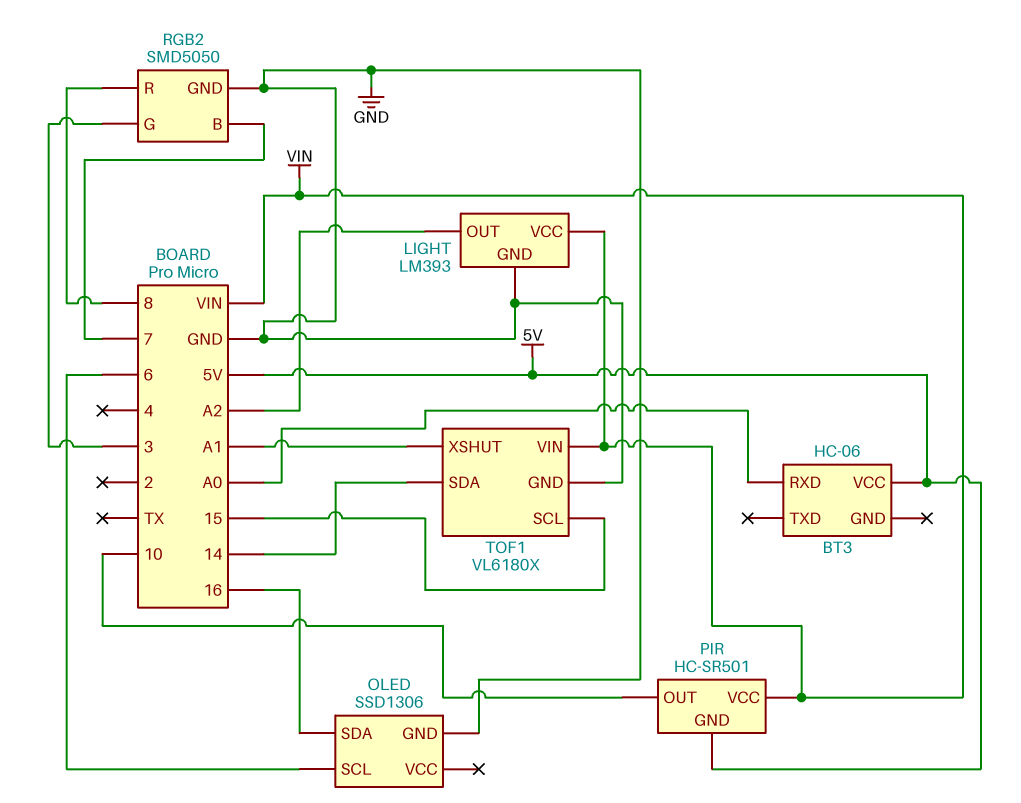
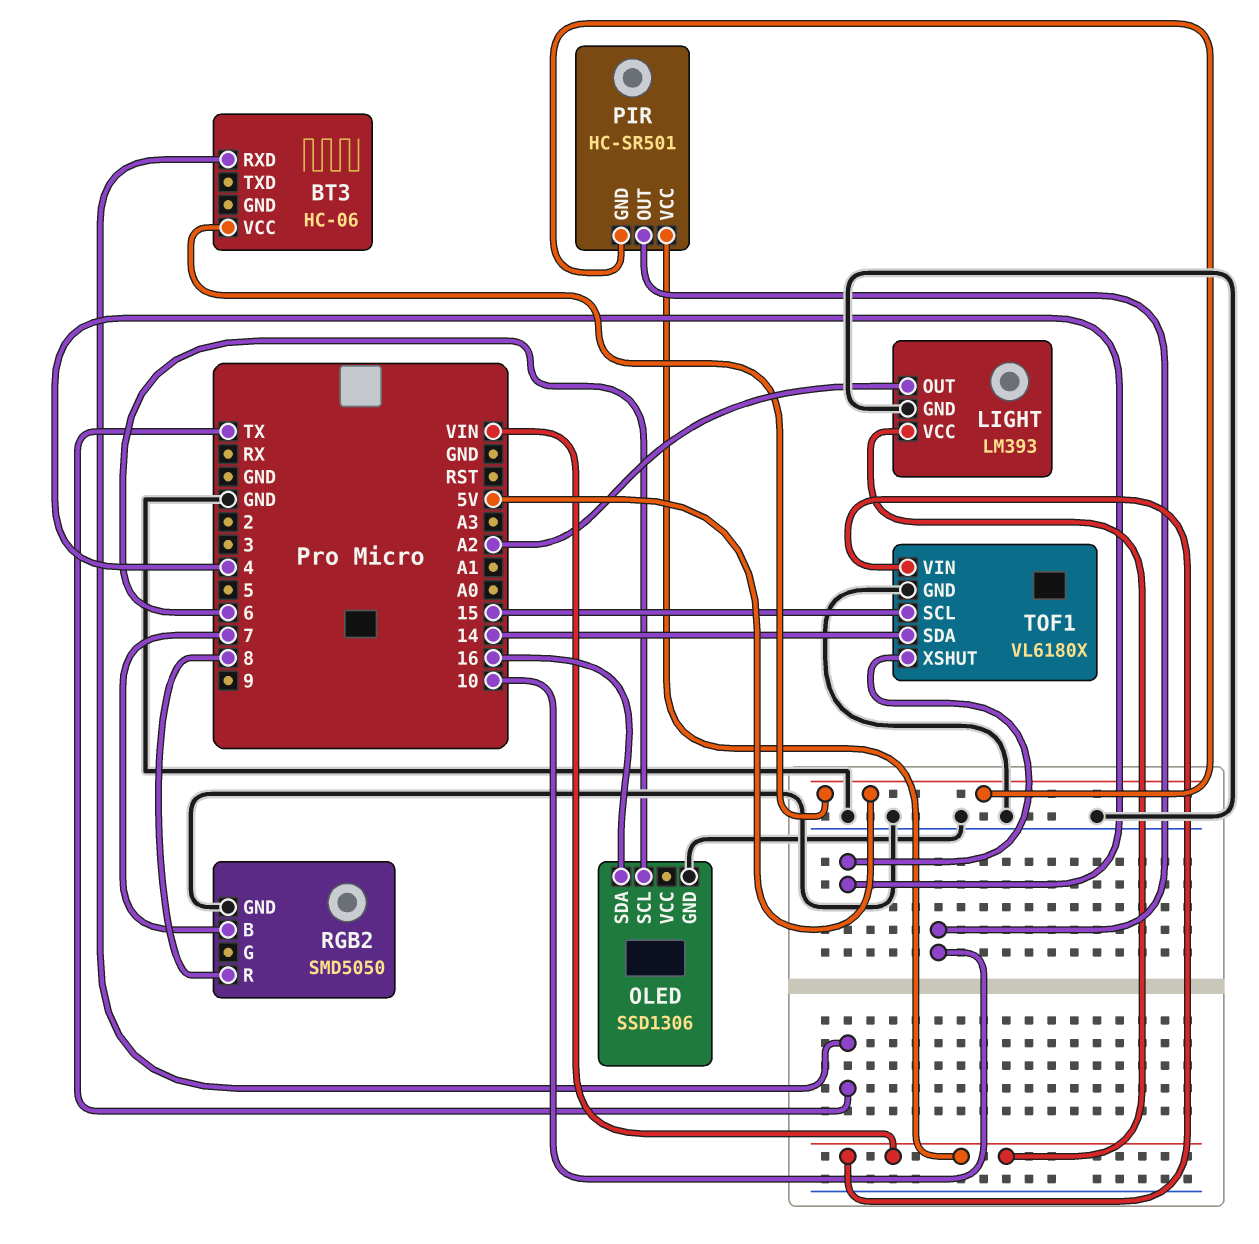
BT3 pin RXD: A0 -> TX
RGB2 pin G: 3 -> none
TOF1 pin XSHUT: A1 -> 4

